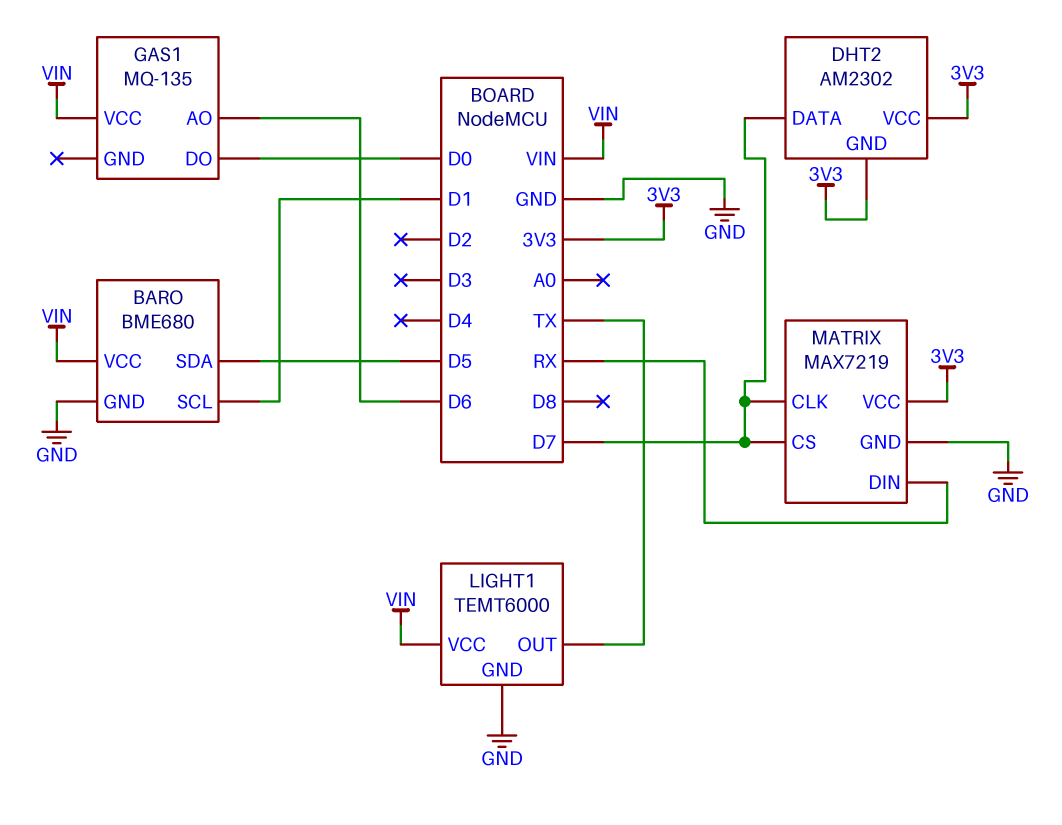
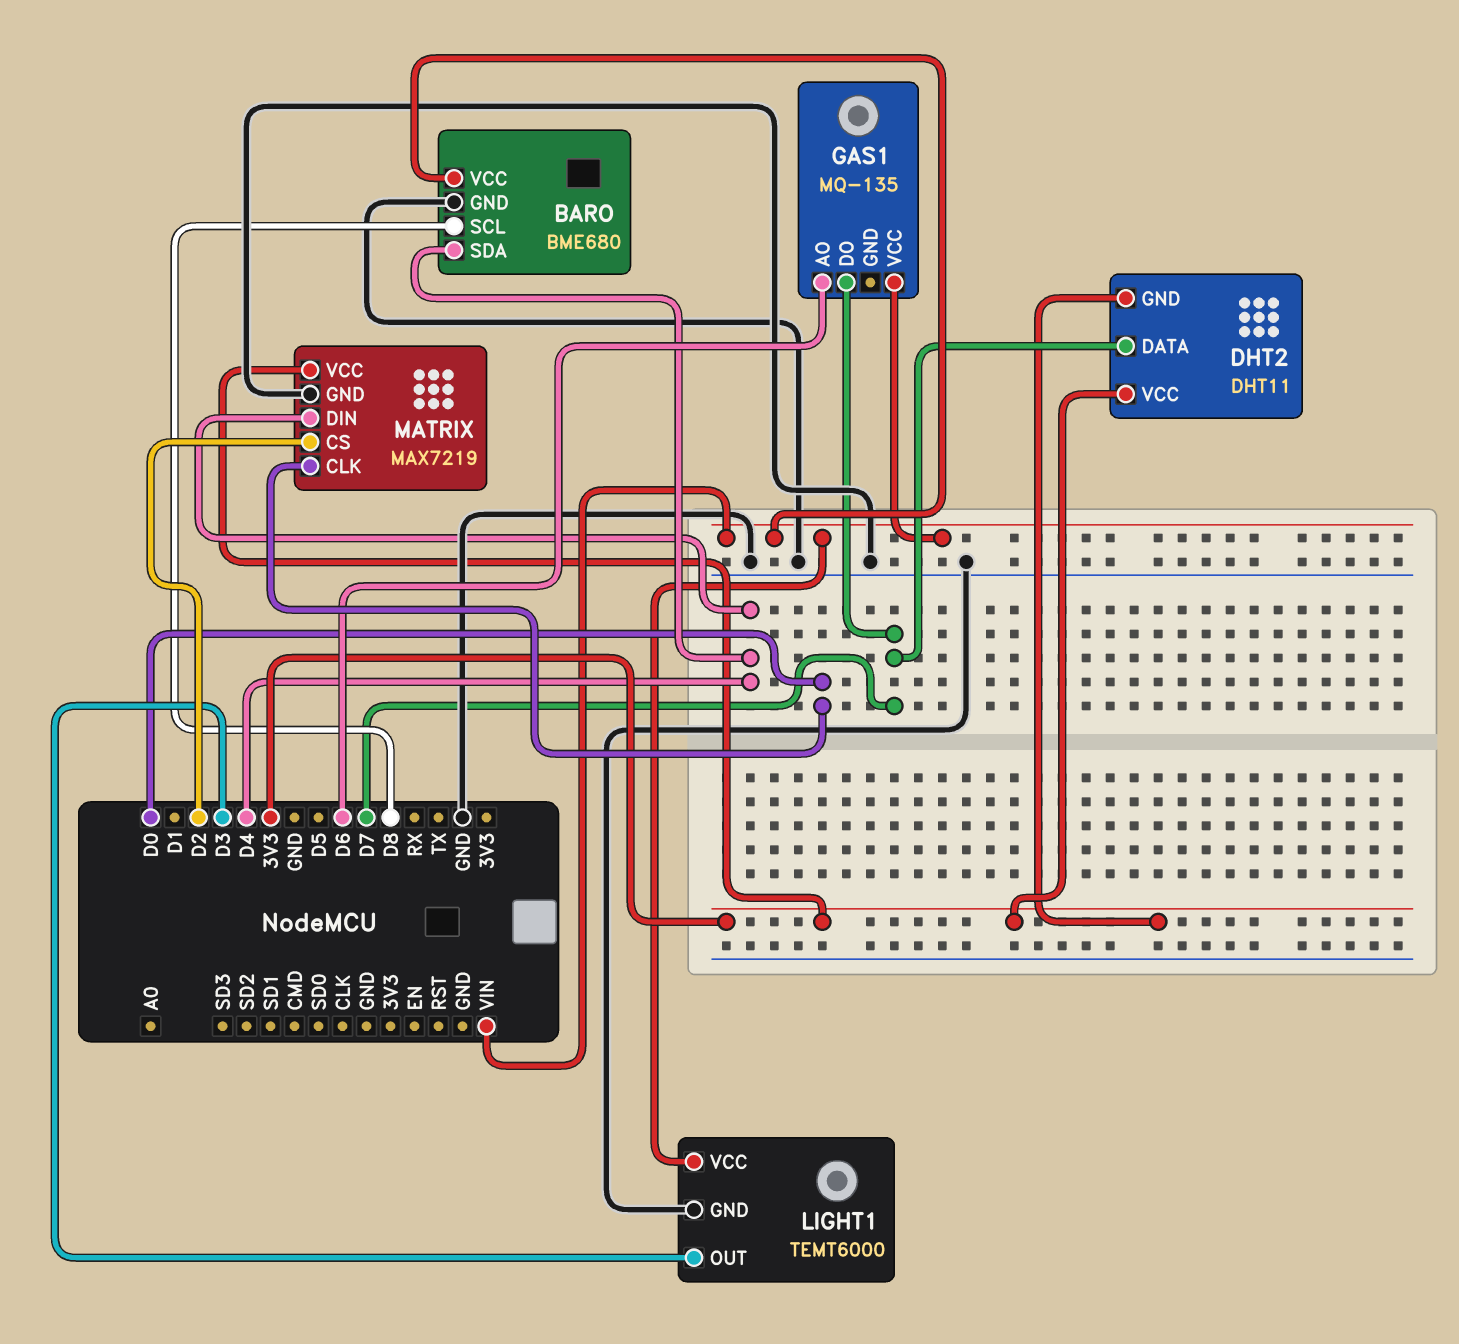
BARO pin SCL: D1 -> D8
BARO pin SDA: D5 -> D4
DHT2: AM2302 -> DHT11
GAS1 pin DO: D0 -> D7
LIGHT1 pin OUT: TX -> D3
MATRIX pin CLK: D7 -> D0
MATRIX pin CS: D7 -> D2
MATRIX pin DIN: RX -> D4

